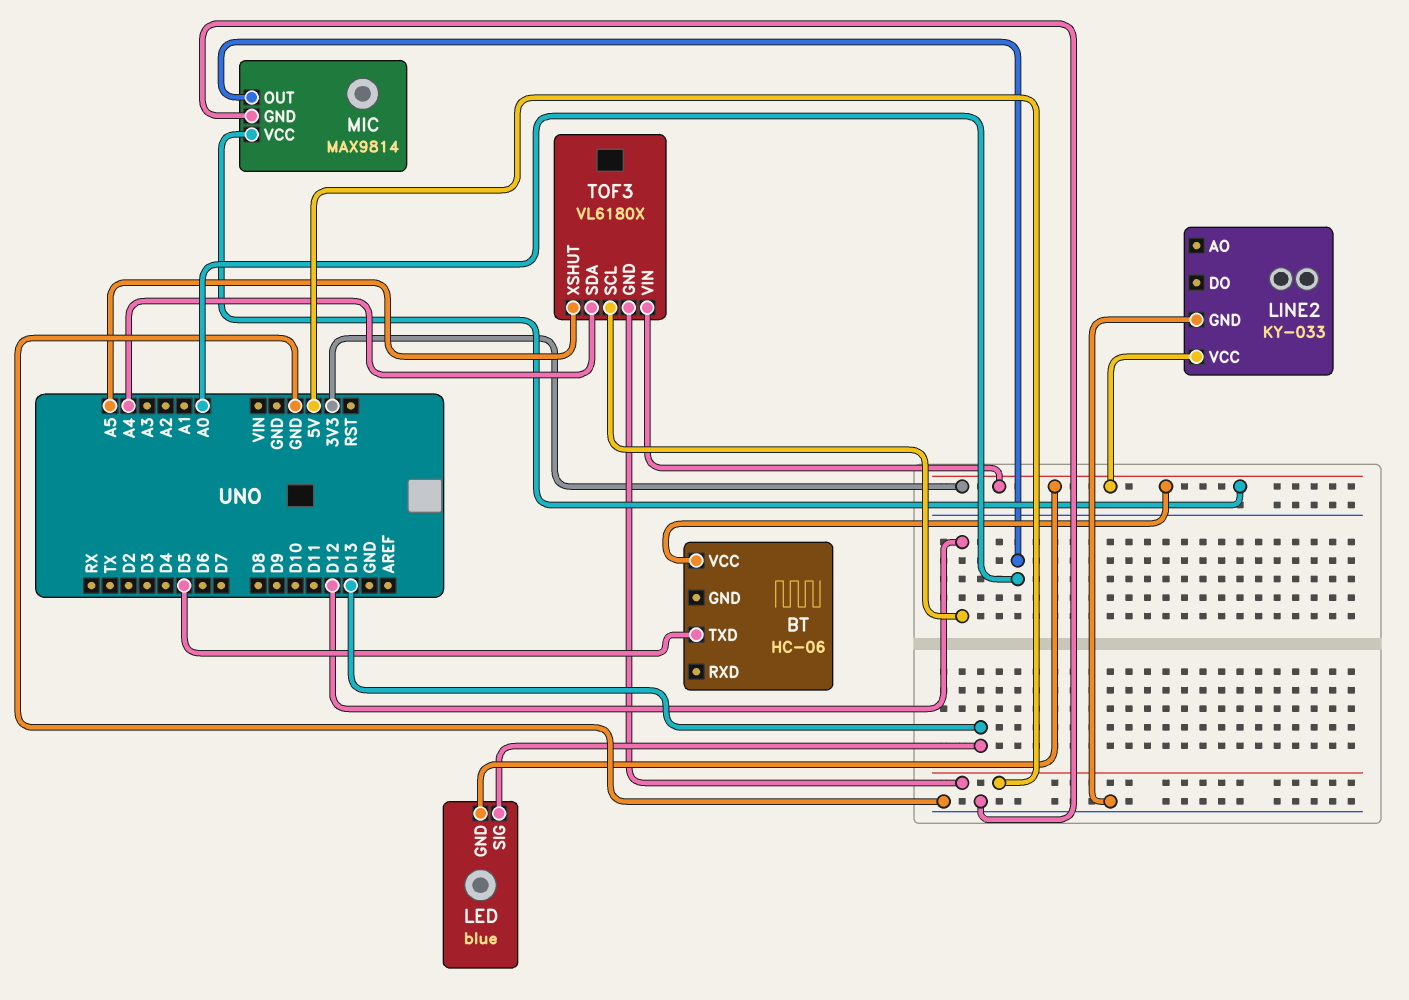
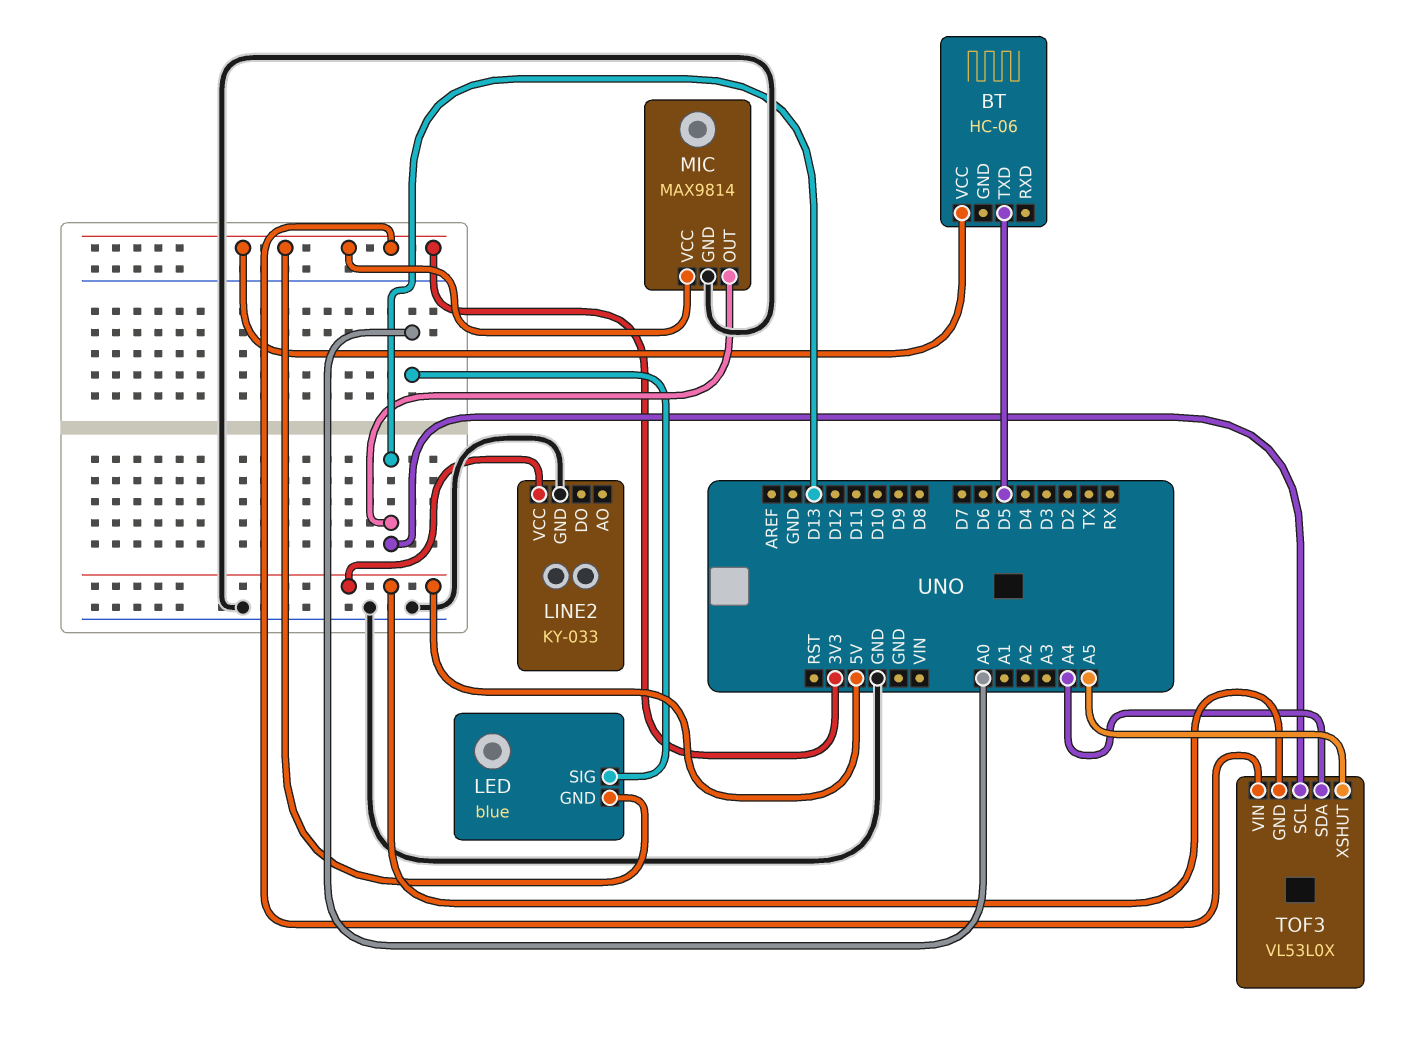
LED pin SIG: D13 -> A0
LINE2 pin VCC: 3V3 -> 5V
MIC pin OUT: A0 -> D13
TOF3: VL6180X -> VL53L0X
TOF3 pin SCL: D12 -> D13

